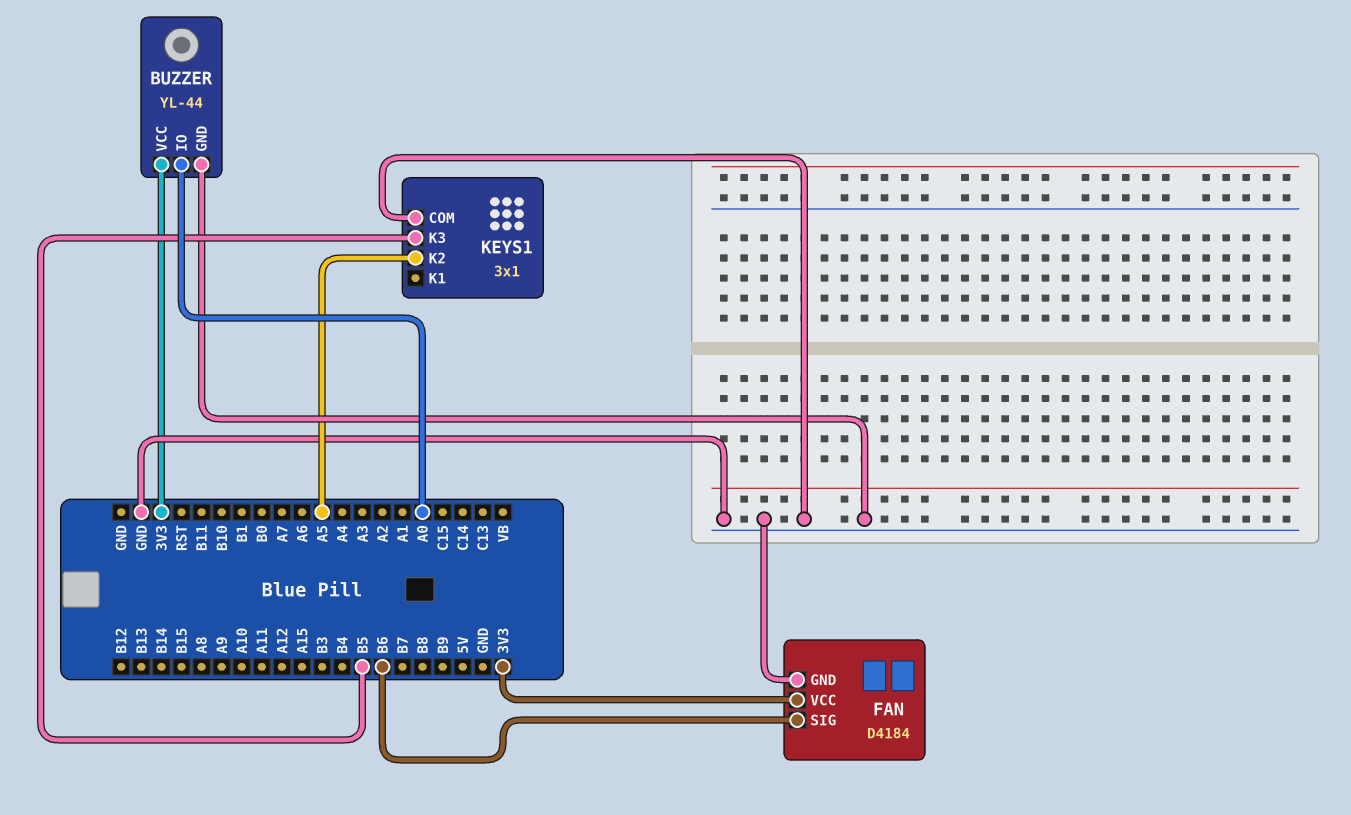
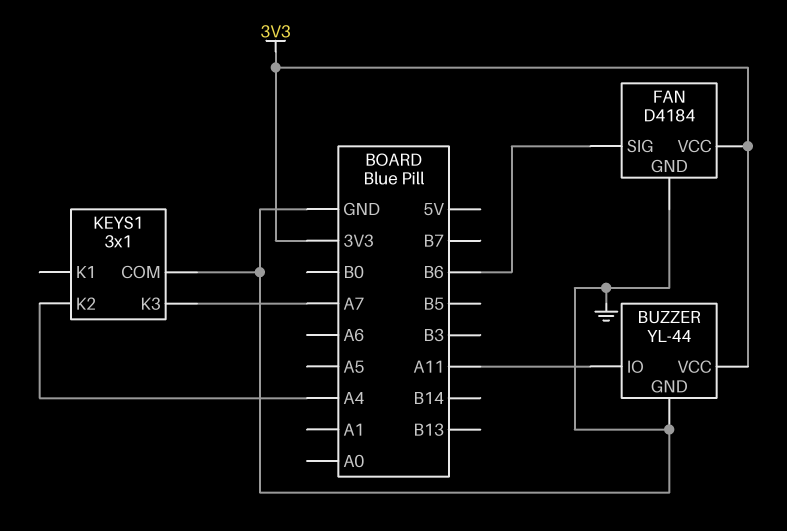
BUZZER pin IO: A0 -> A11
KEYS1 pin K2: A5 -> A4
KEYS1 pin K3: B5 -> A7

